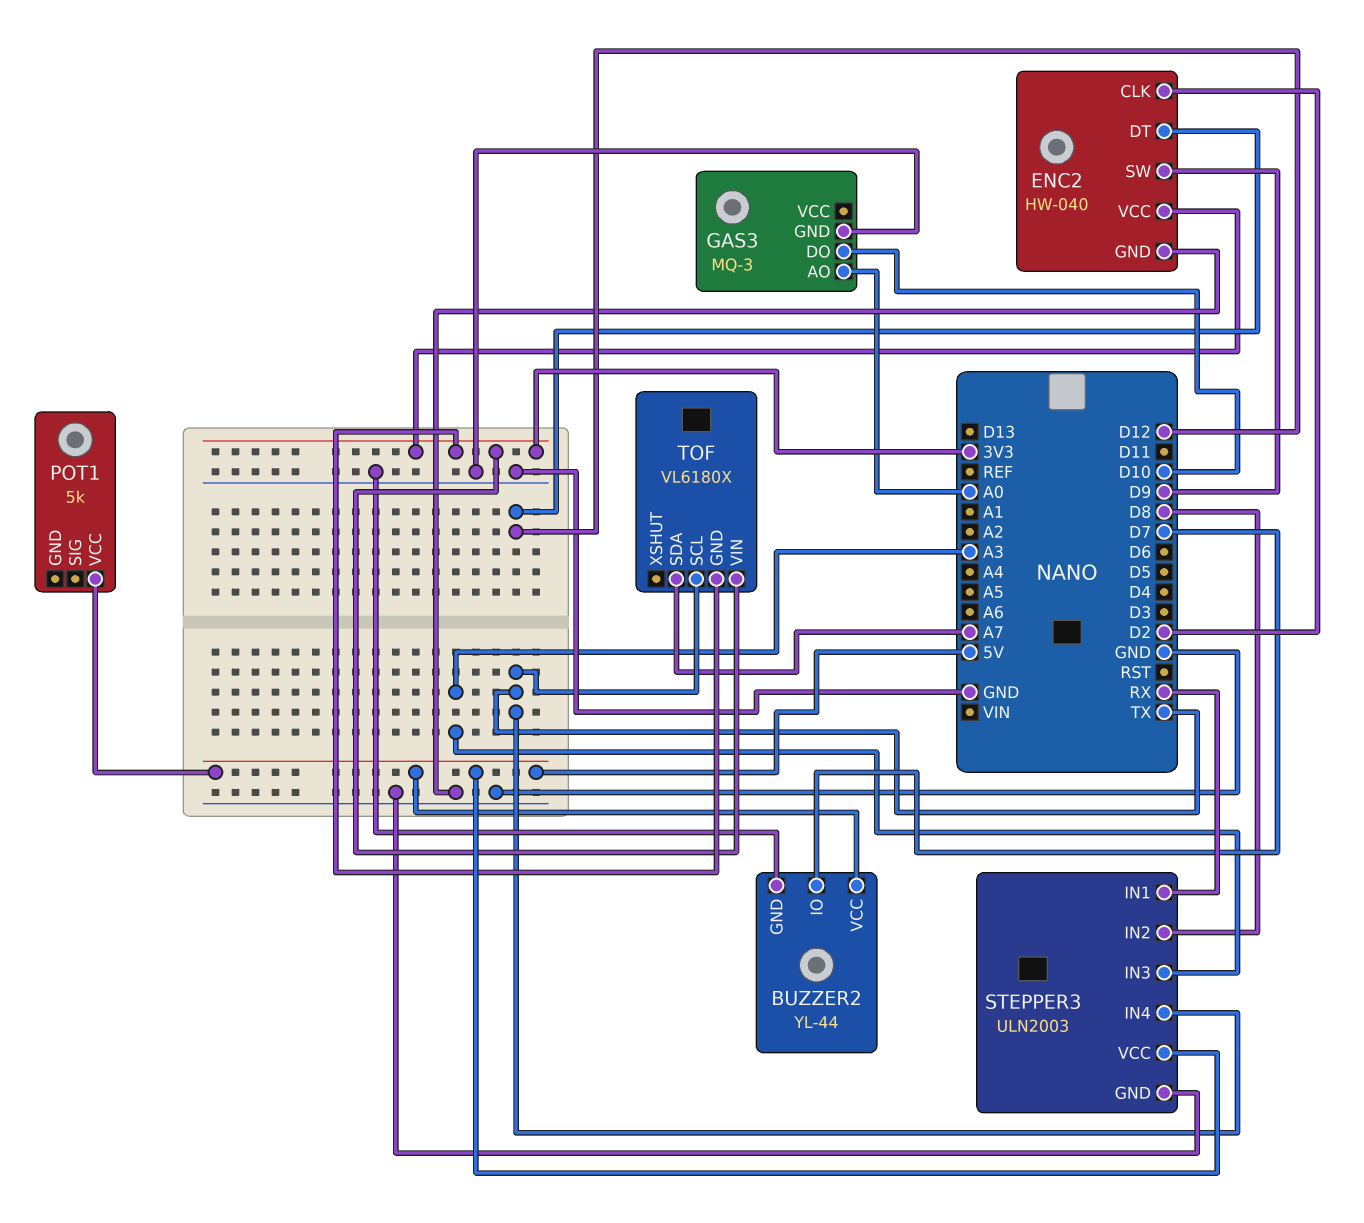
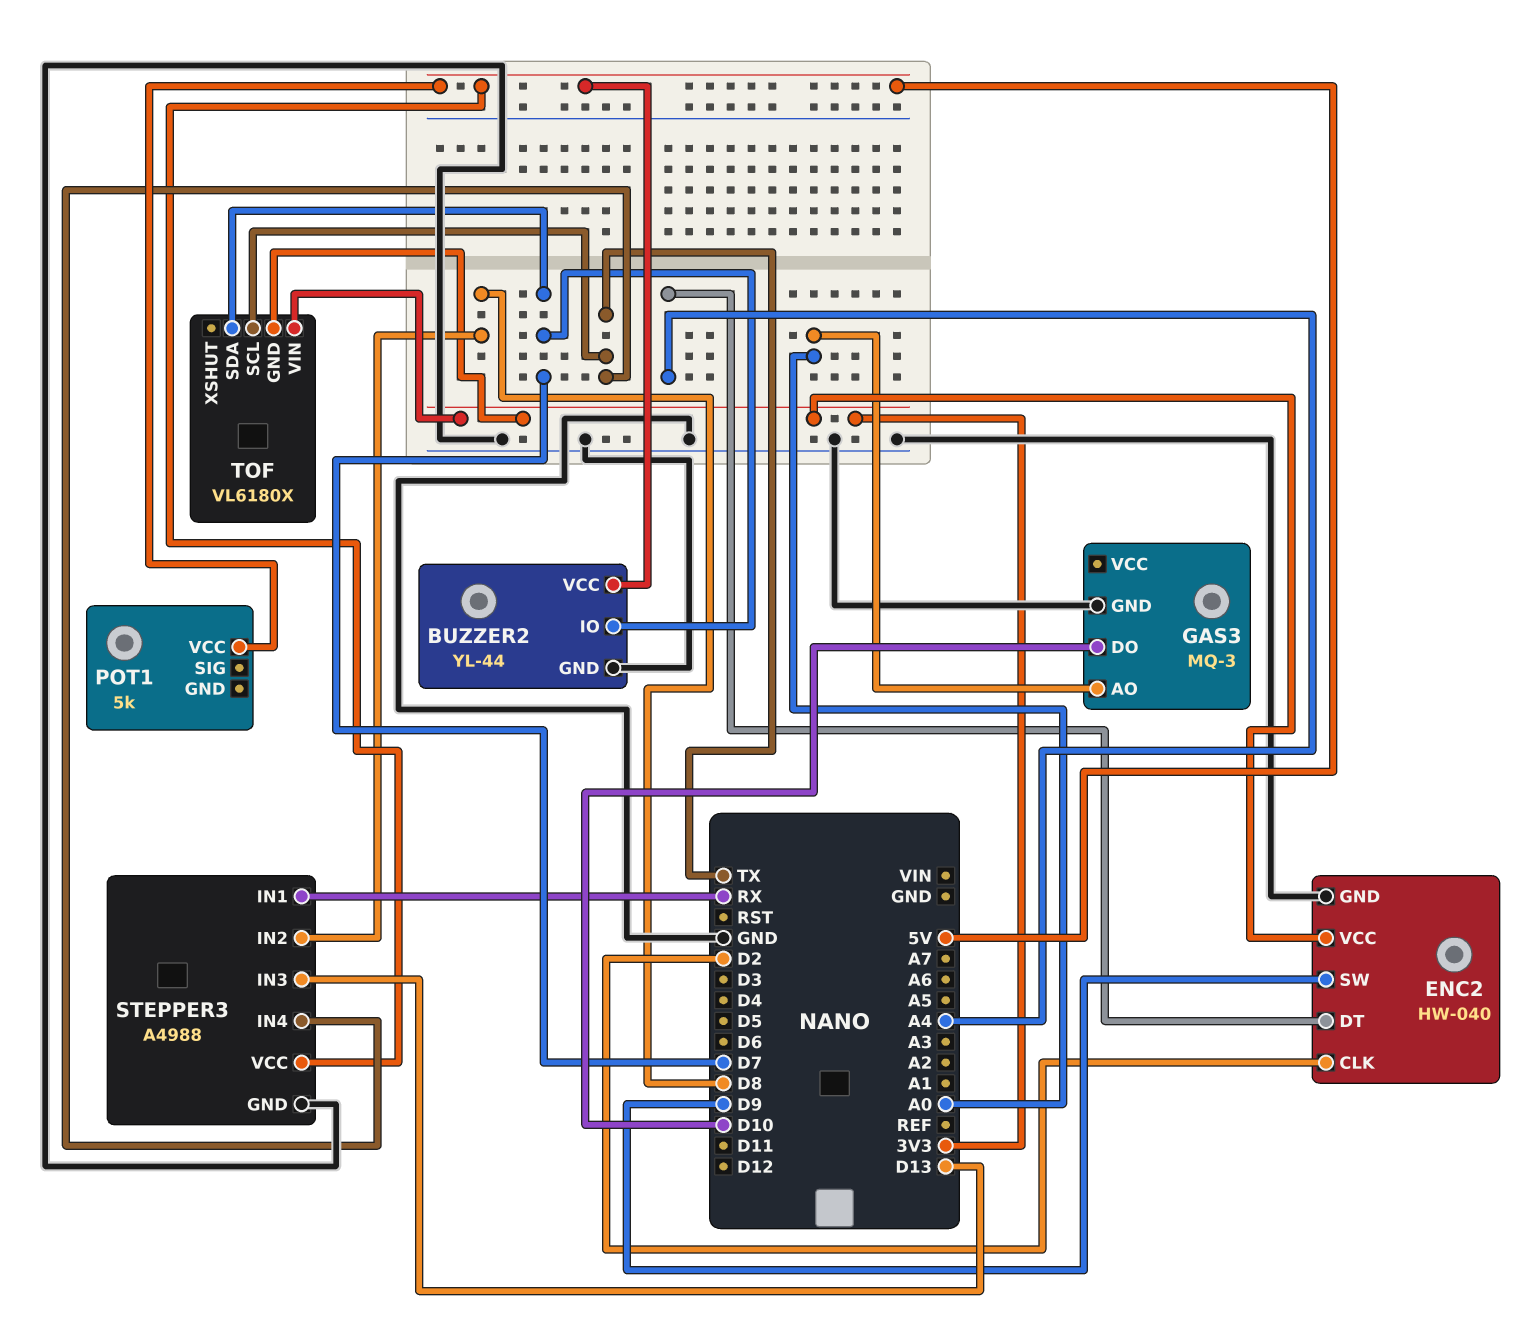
ENC2 pin DT: D12 -> A4
STEPPER3: ULN2003 -> A4988
STEPPER3 pin IN3: A3 -> D13
TOF pin SDA: A7 -> D7

